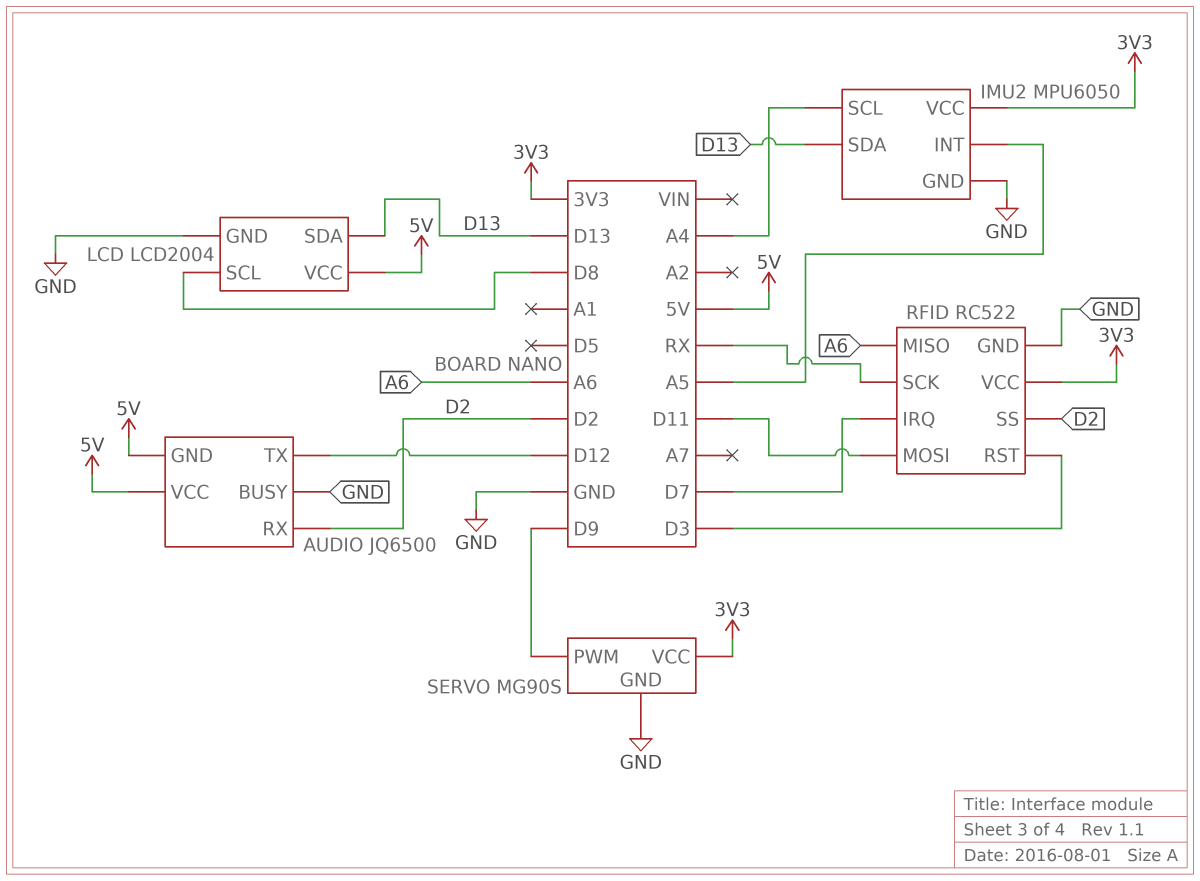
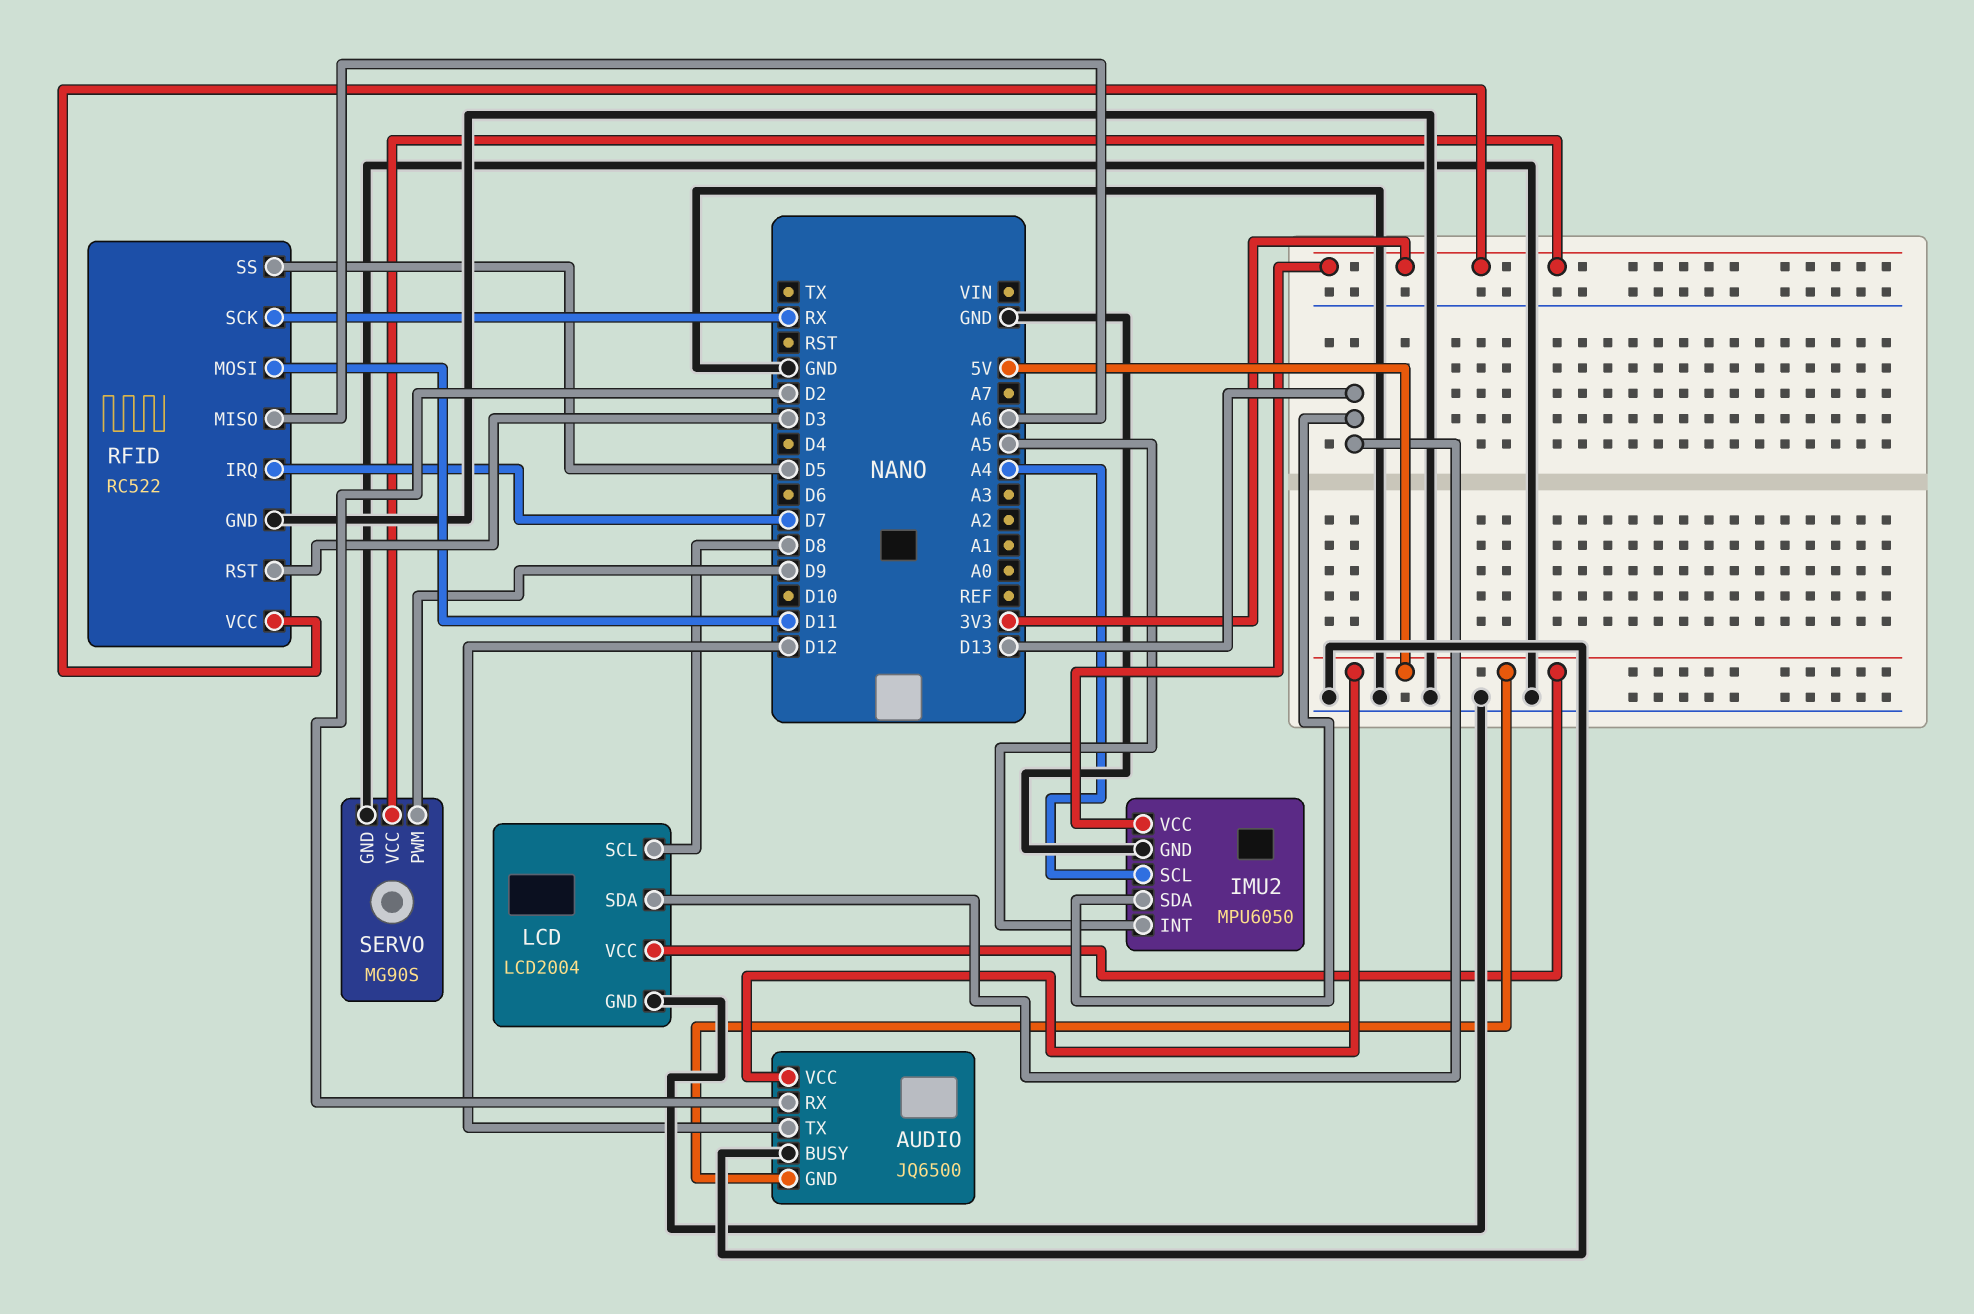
RFID pin SS: D2 -> D5

